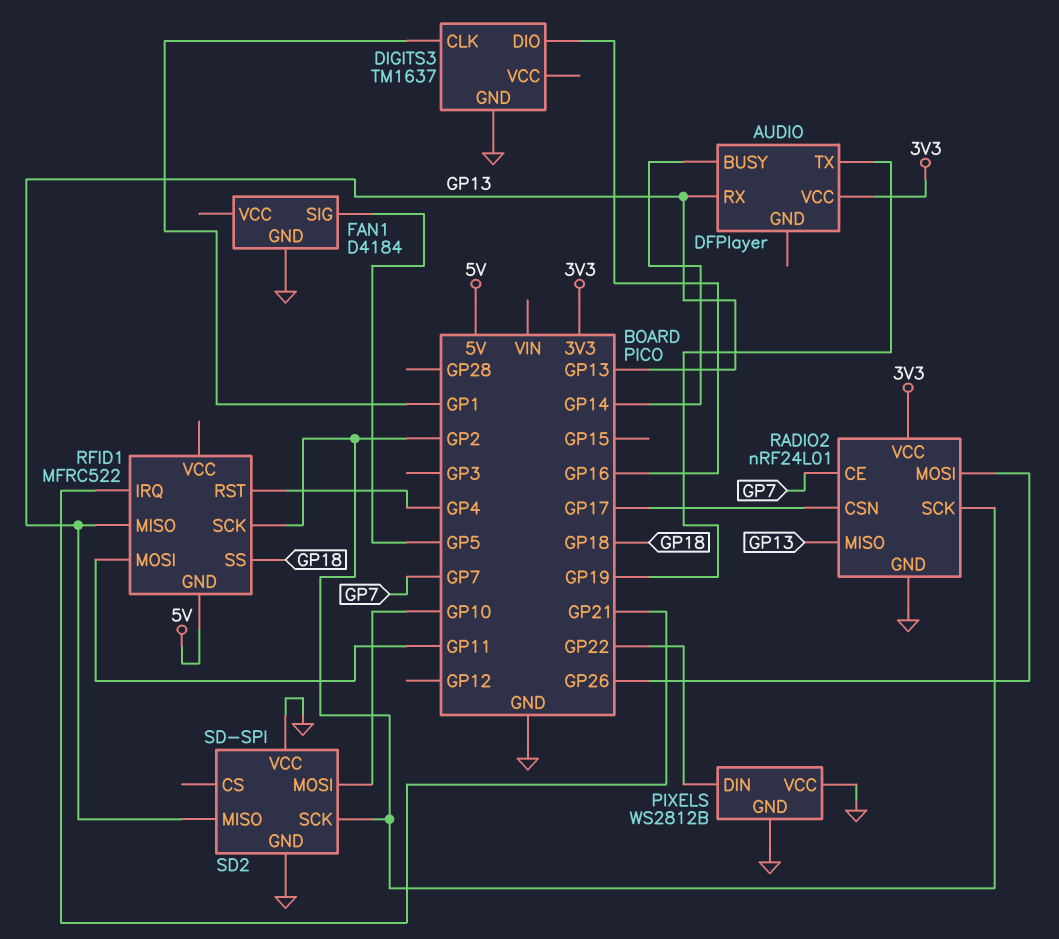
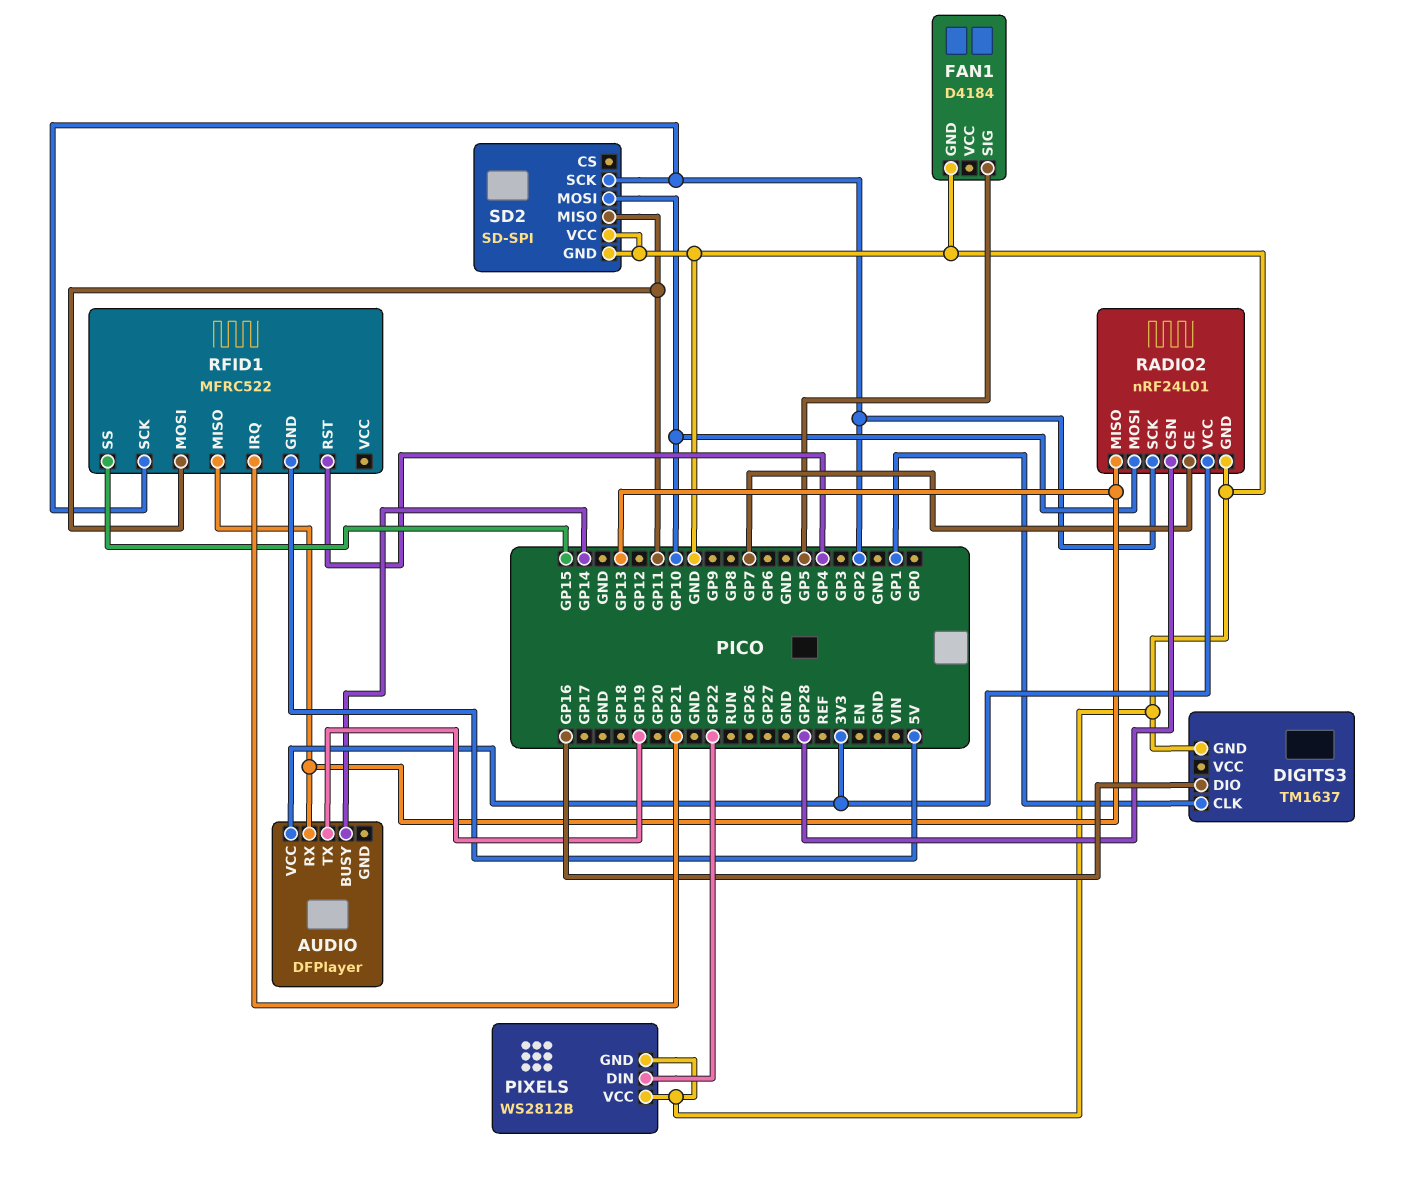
RADIO2 pin CSN: GP17 -> GP28
RADIO2 pin MOSI: GP26 -> GP10
RFID1 pin SS: GP18 -> GP15
SD2 pin MISO: GP13 -> GP11

